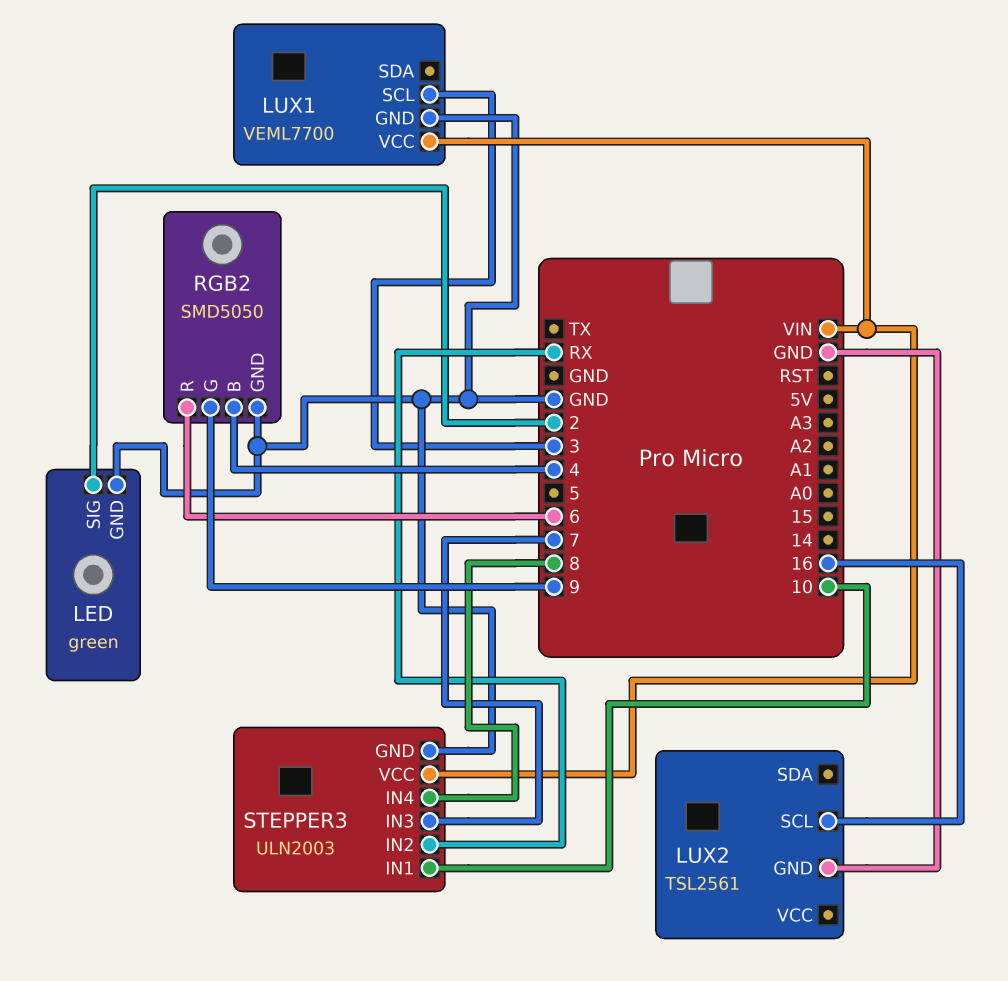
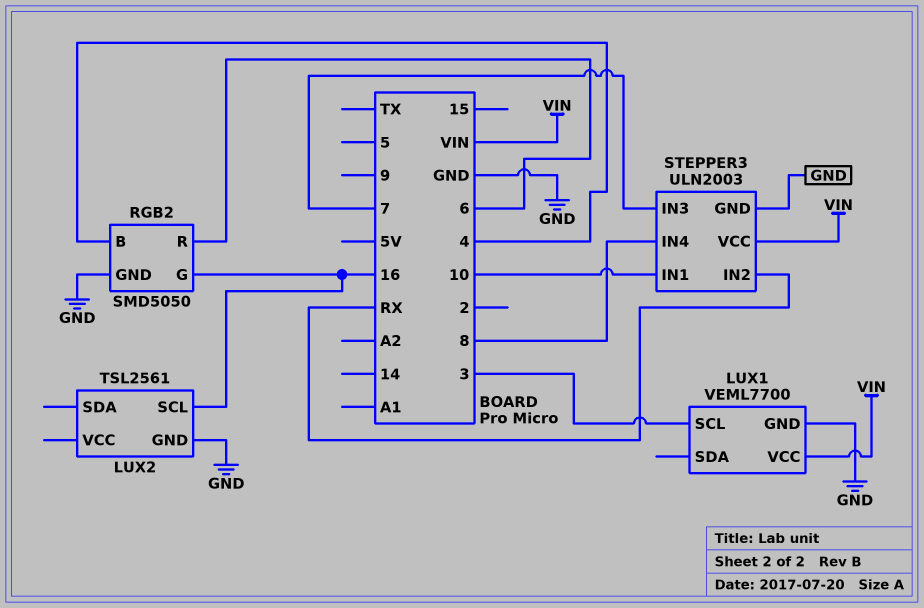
LED: green -> none
LED pin GND: GND -> none
LED pin SIG: 2 -> none
RGB2 pin G: 9 -> 16

